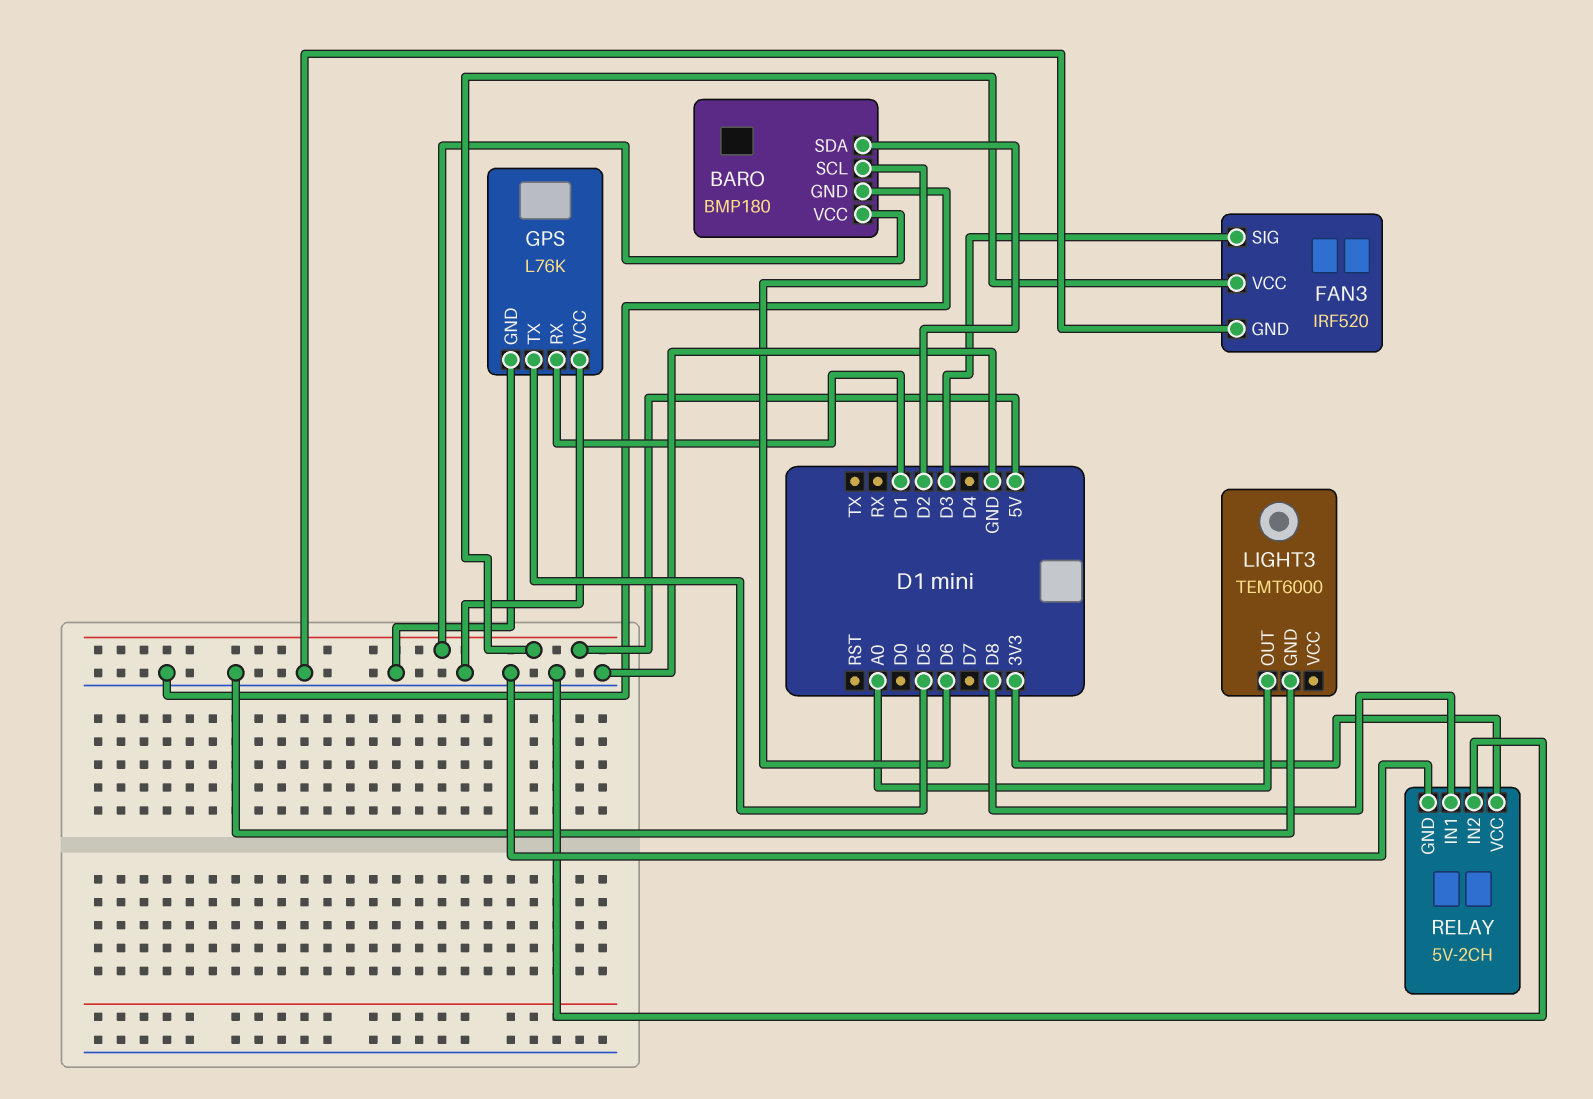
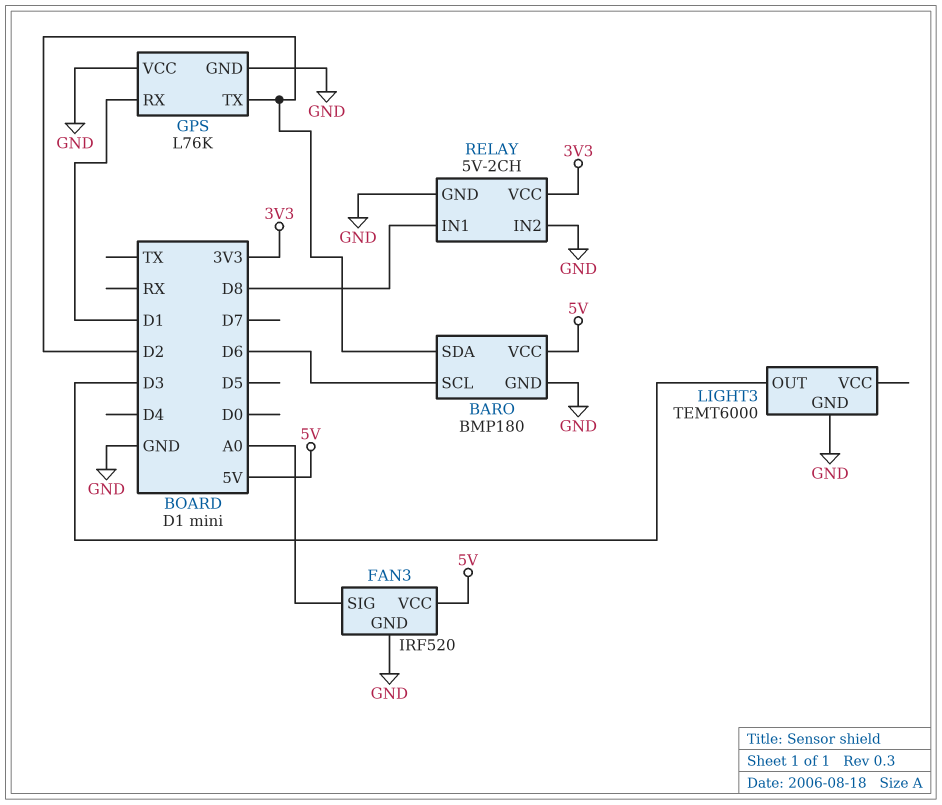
FAN3 pin SIG: D3 -> A0
GPS pin TX: D5 -> D2
LIGHT3 pin OUT: A0 -> D3

